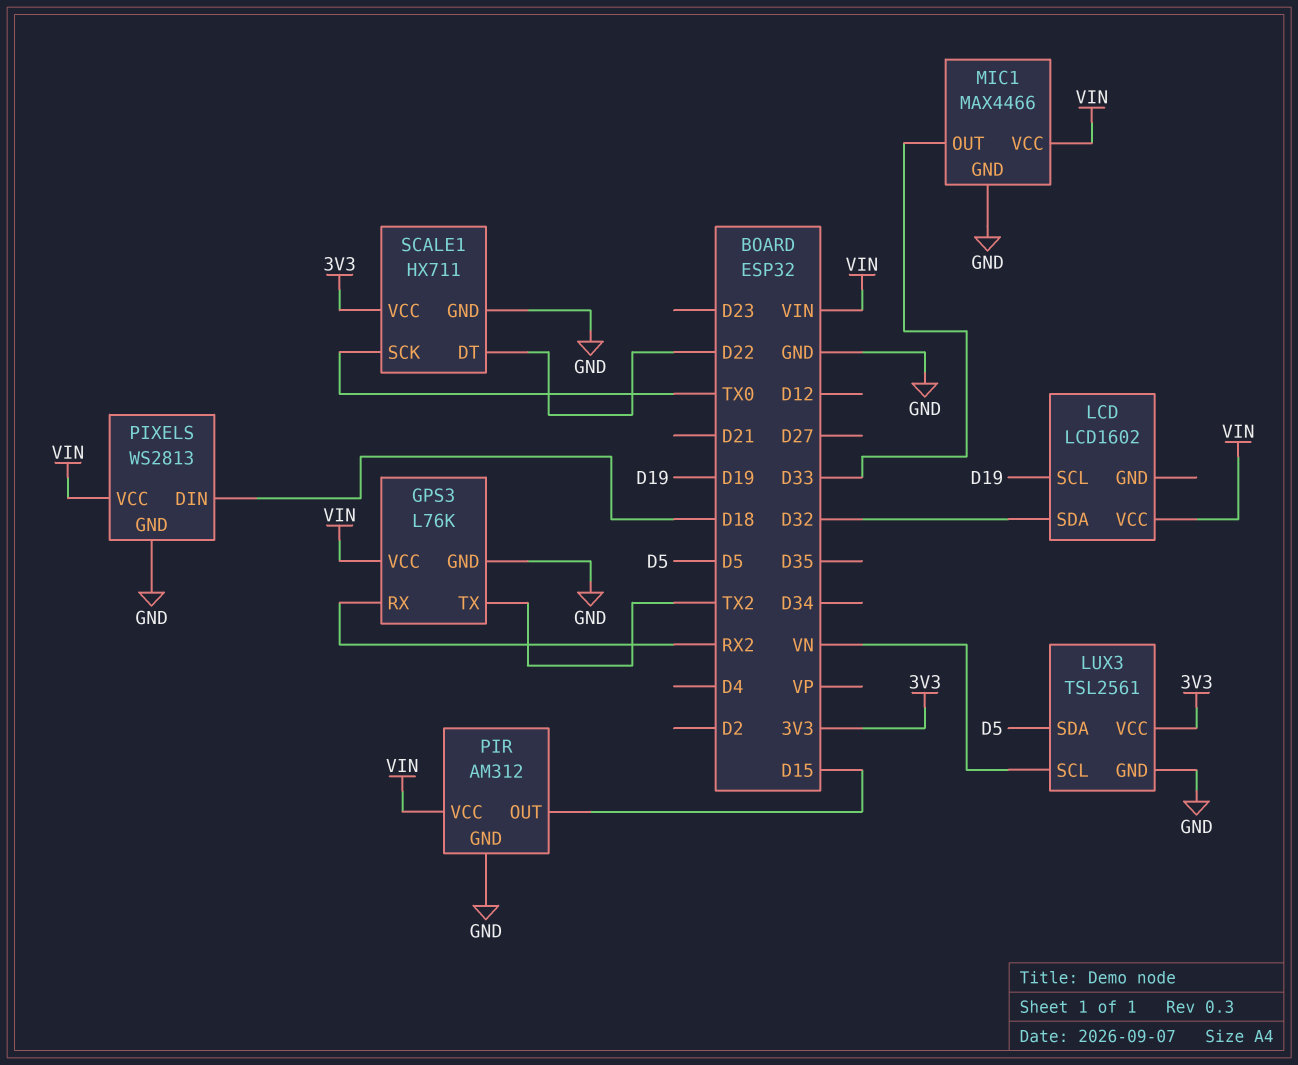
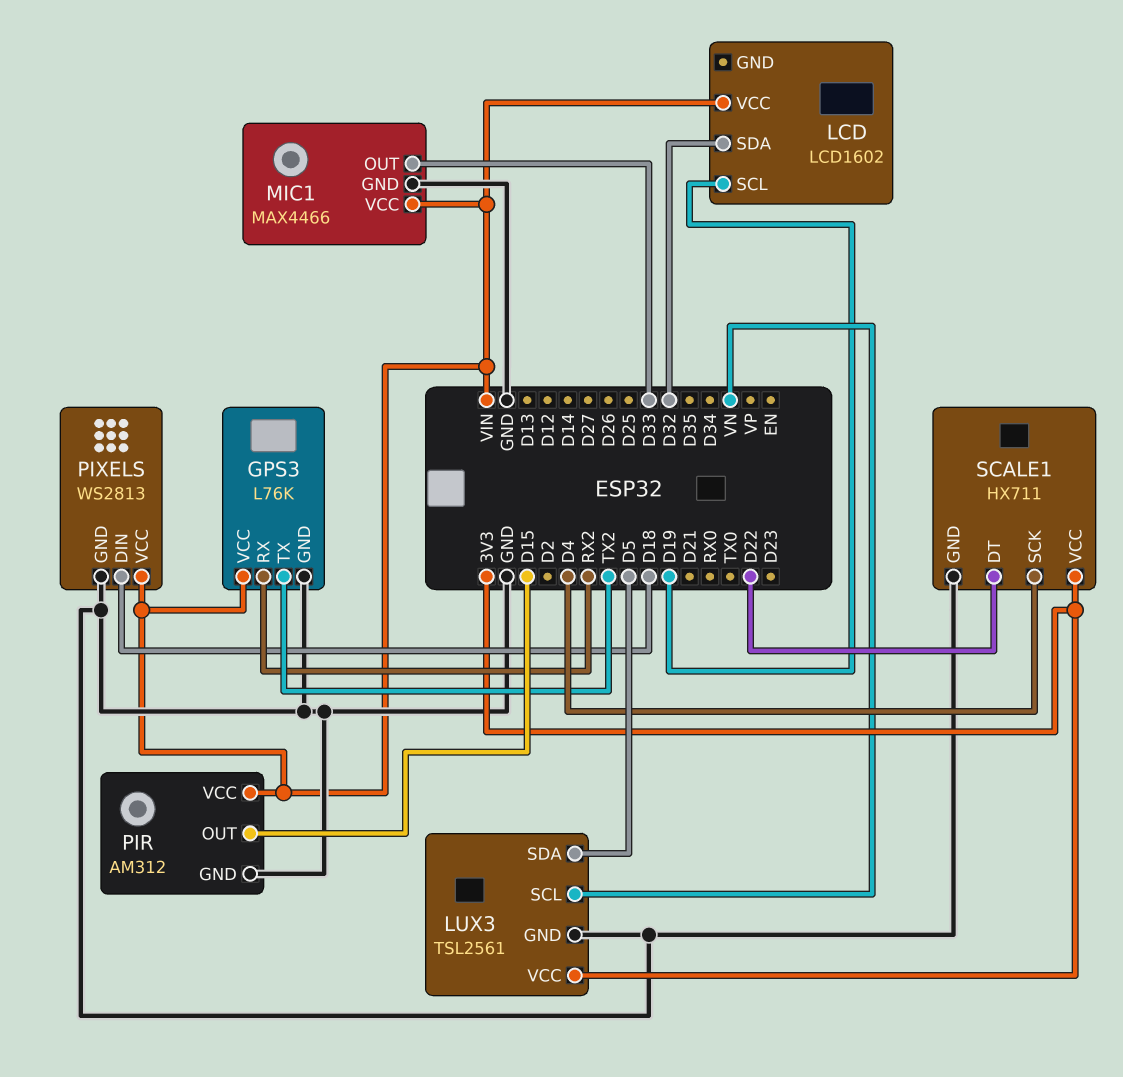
SCALE1 pin SCK: TX0 -> D4

